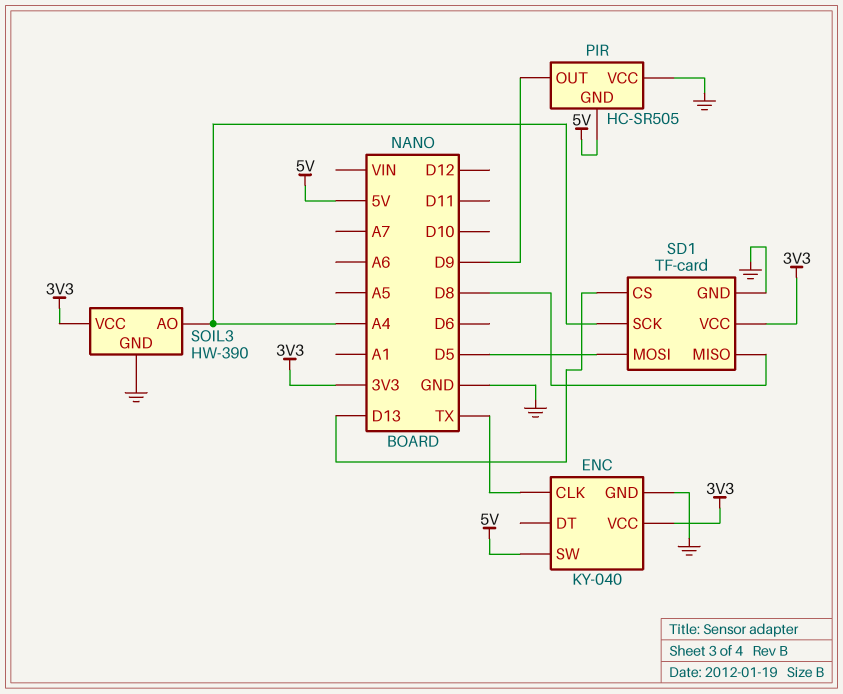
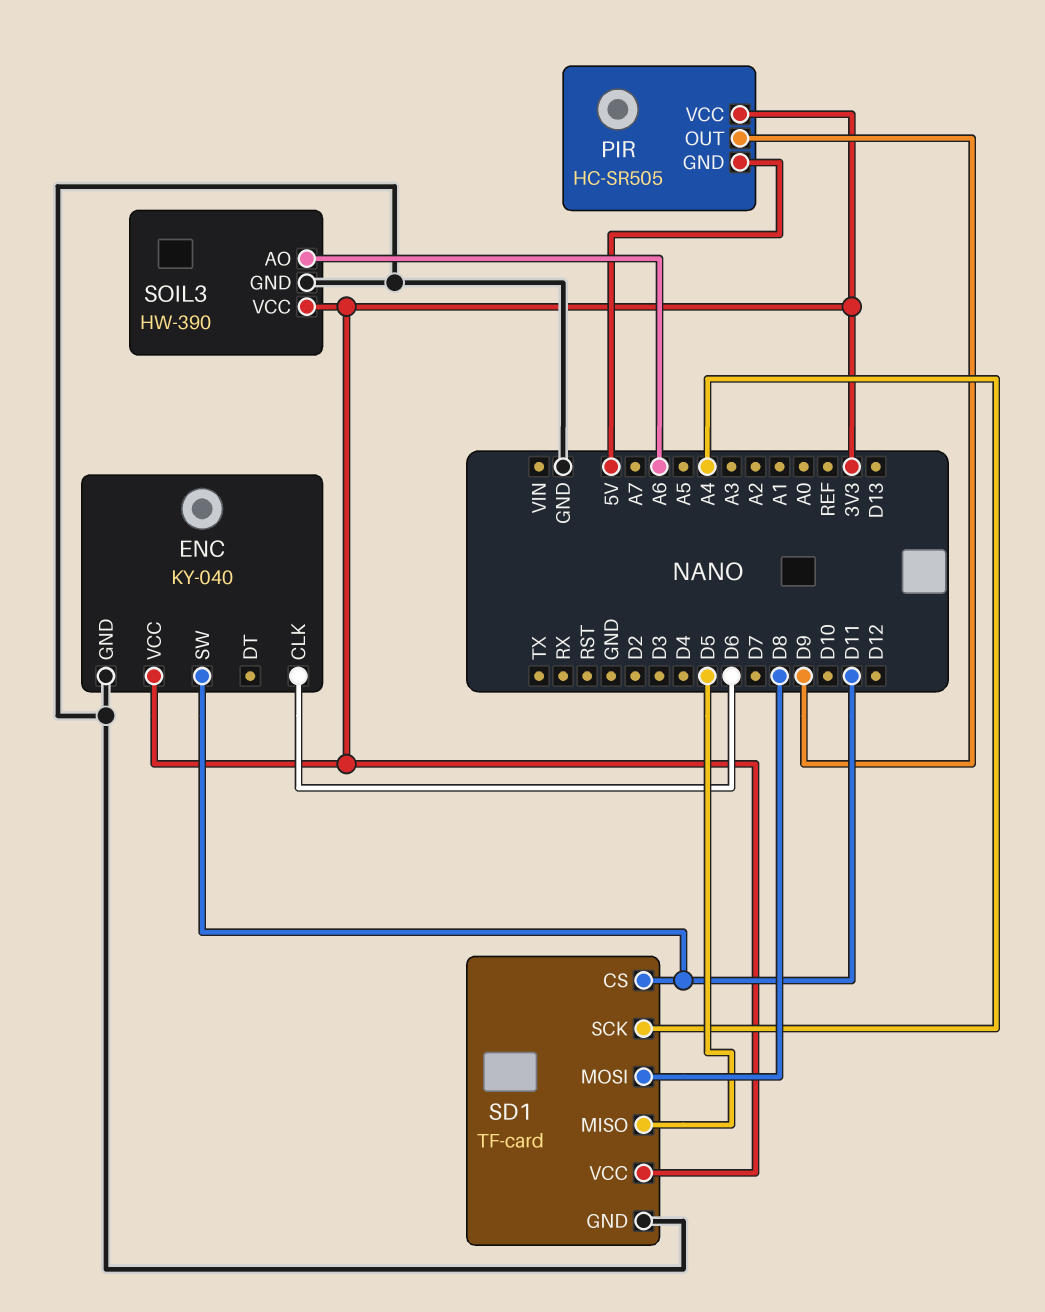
ENC pin CLK: TX -> D6
ENC pin SW: 5V -> D11
PIR pin VCC: GND -> 3V3
SD1 pin CS: D13 -> D11
SD1 pin MISO: D8 -> D5
SD1 pin MOSI: D5 -> D8
SOIL3 pin AO: A4 -> A6

